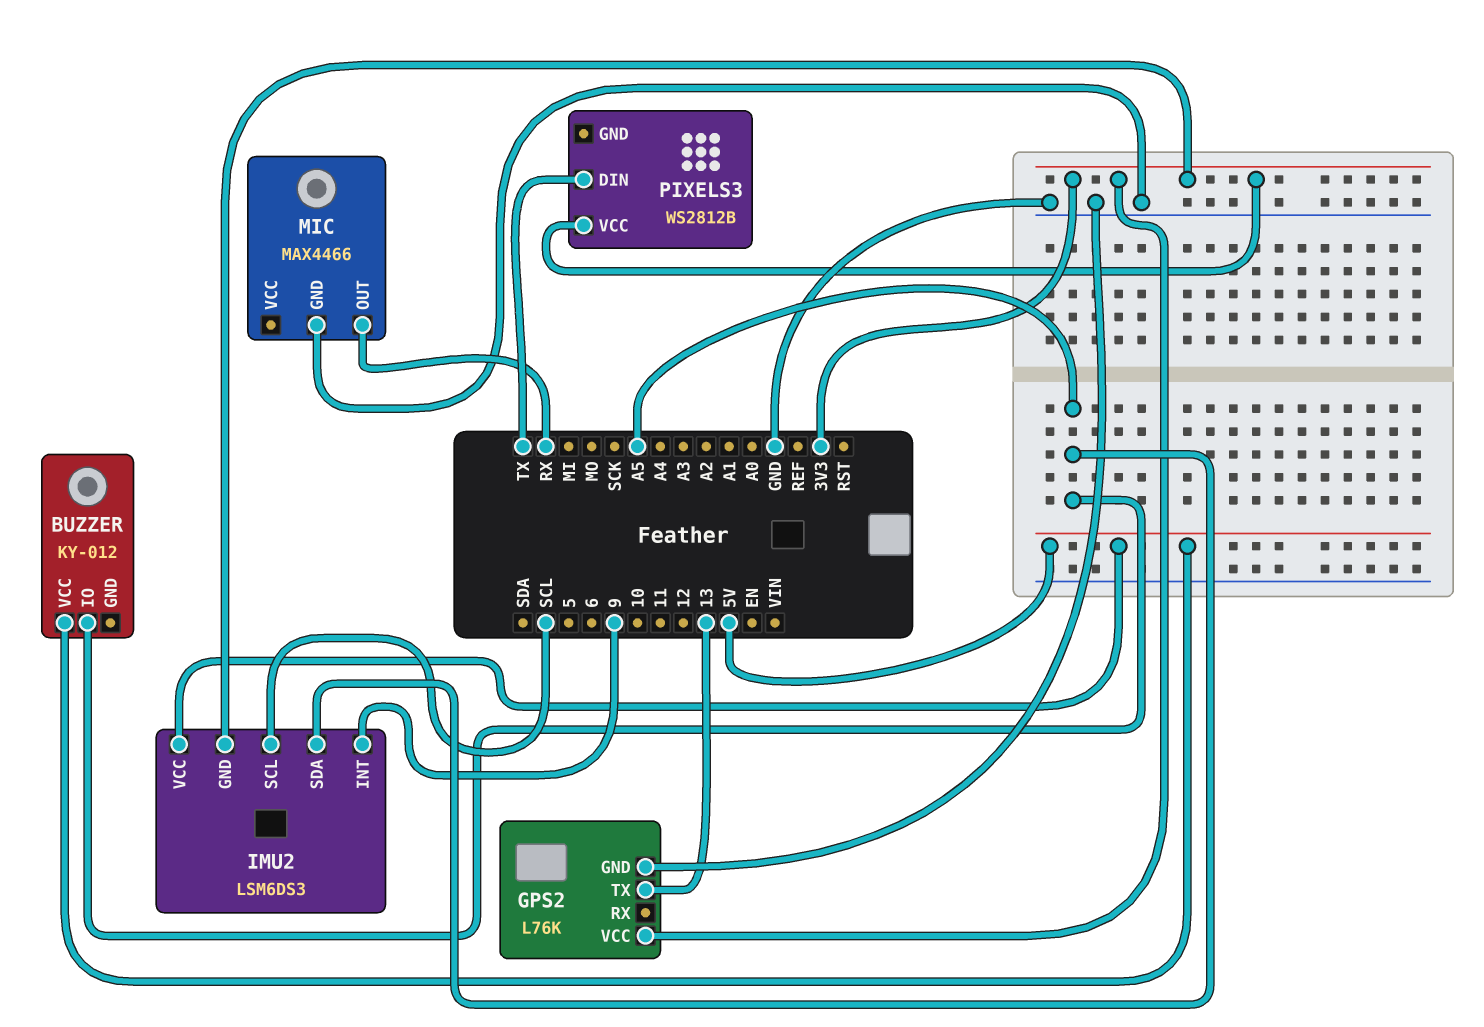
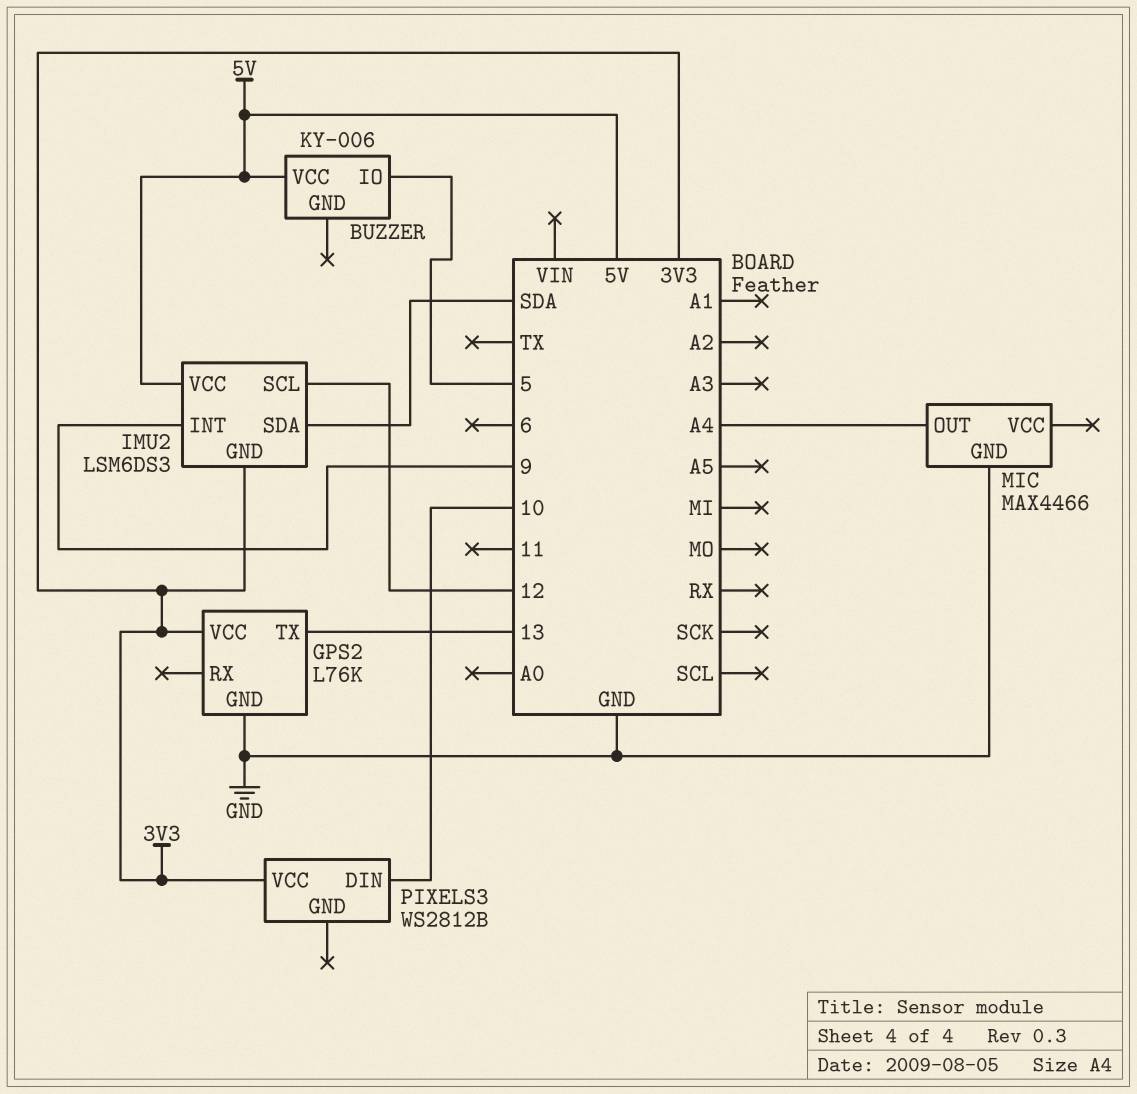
BUZZER: KY-012 -> KY-006
BUZZER pin IO: A5 -> 5
IMU2 pin SCL: SCL -> 12
IMU2 pin SDA: A5 -> SDA
MIC pin OUT: RX -> A4
PIXELS3 pin DIN: TX -> 10

